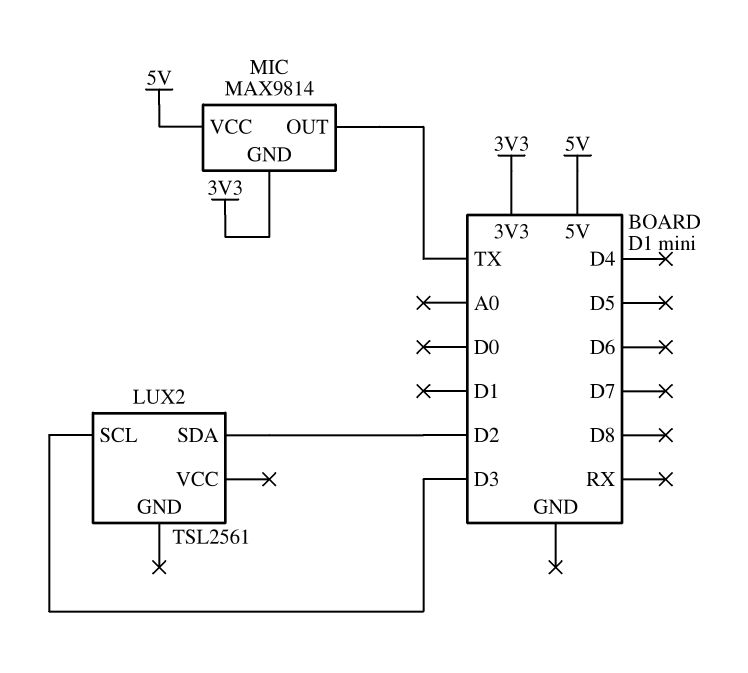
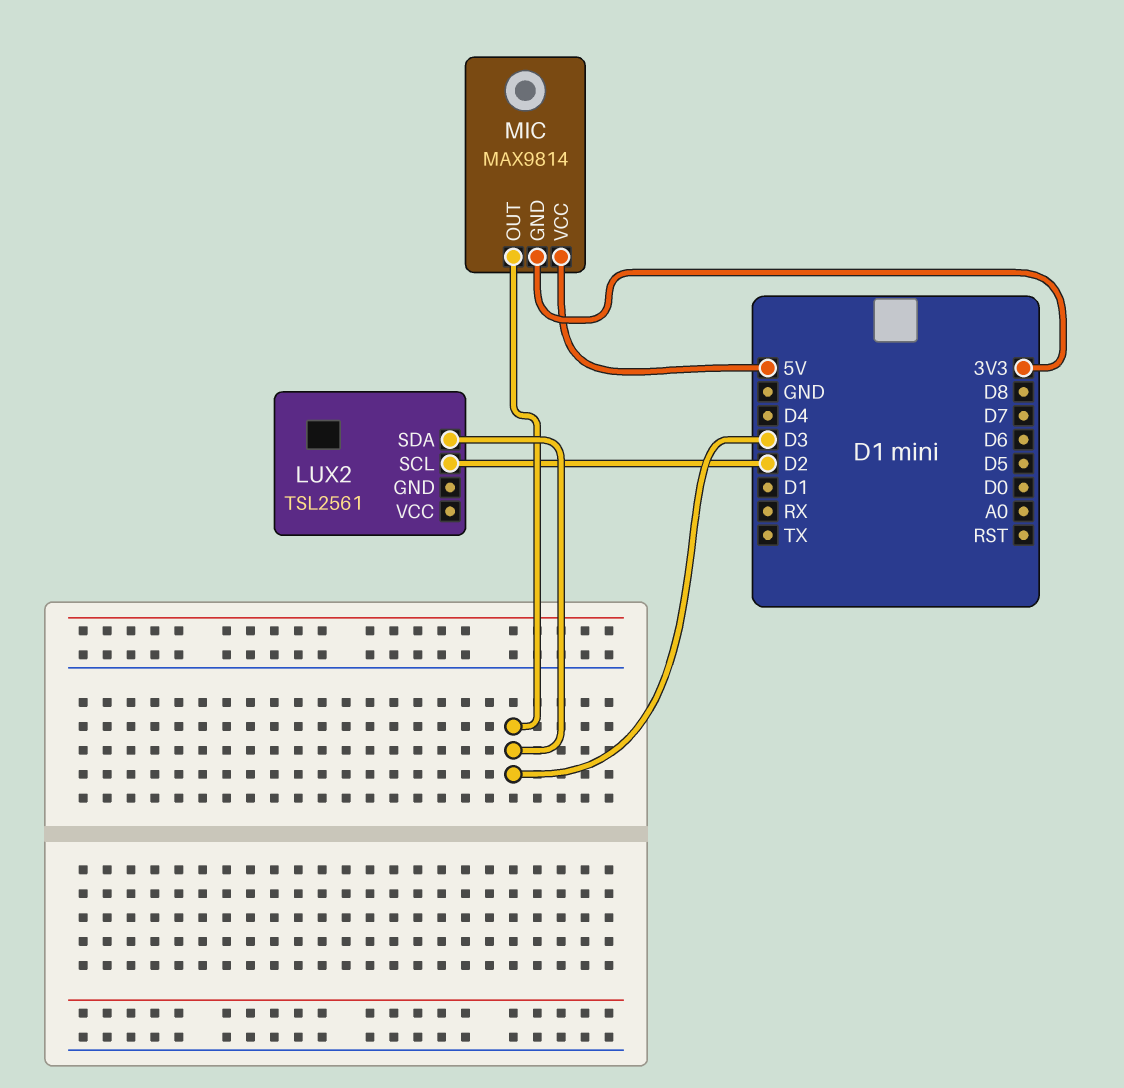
LUX2 pin SCL: D3 -> D2
LUX2 pin SDA: D2 -> D3
MIC pin OUT: TX -> D3

